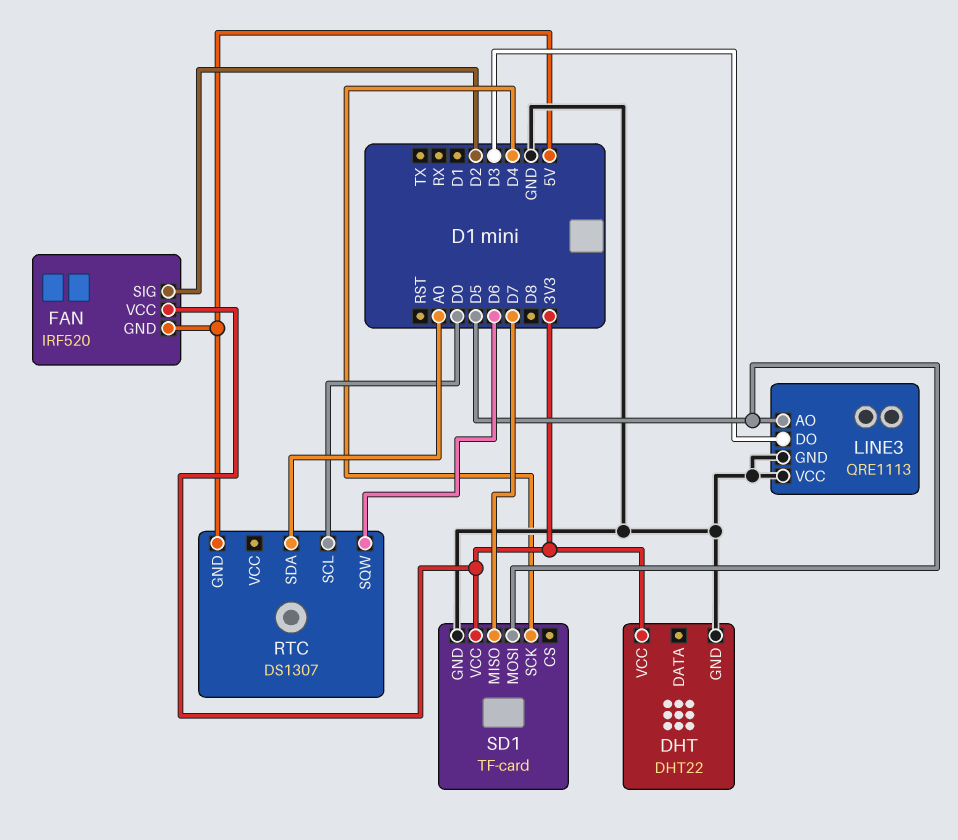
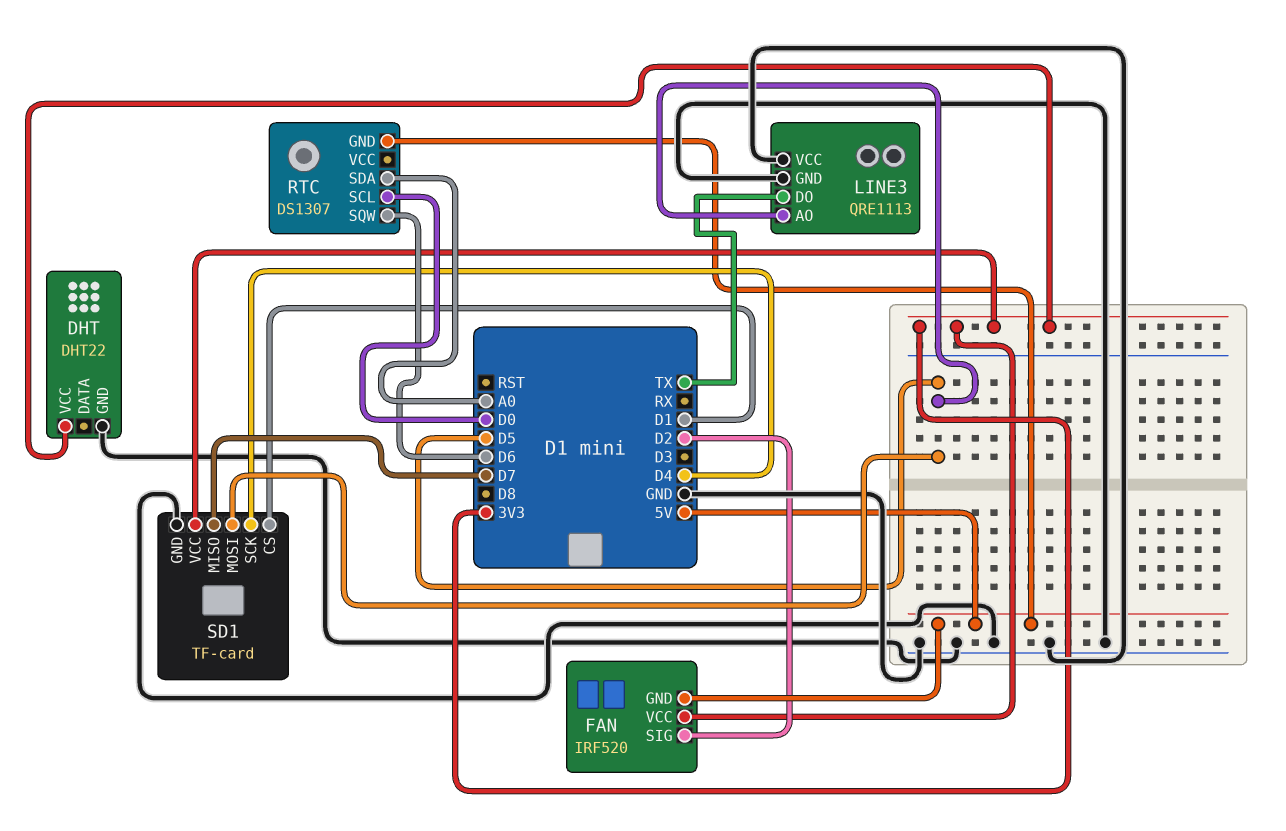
LINE3 pin DO: D3 -> TX
SD1 pin CS: none -> D1

